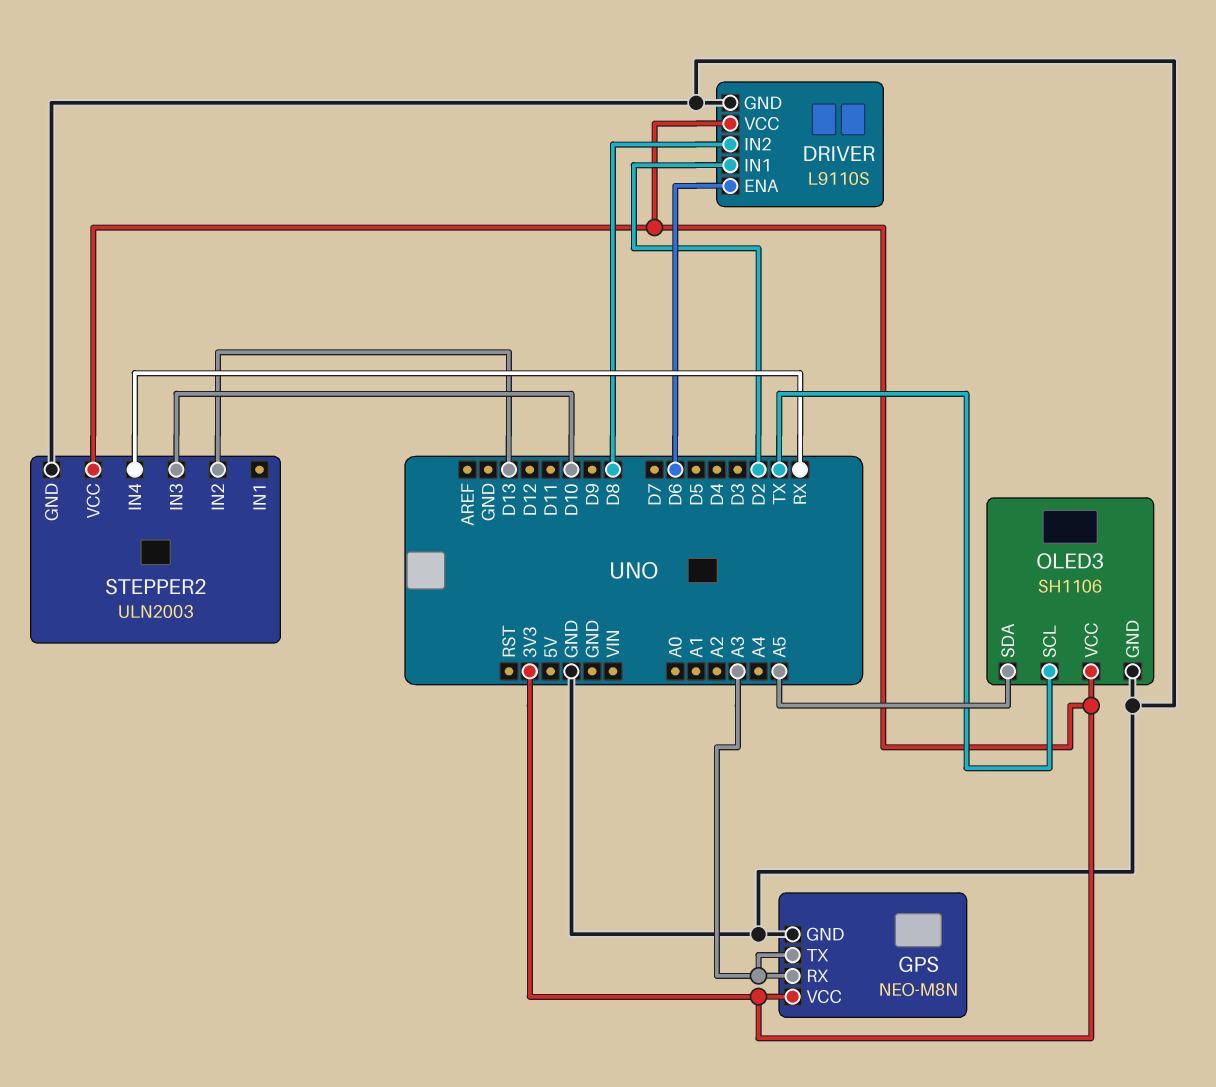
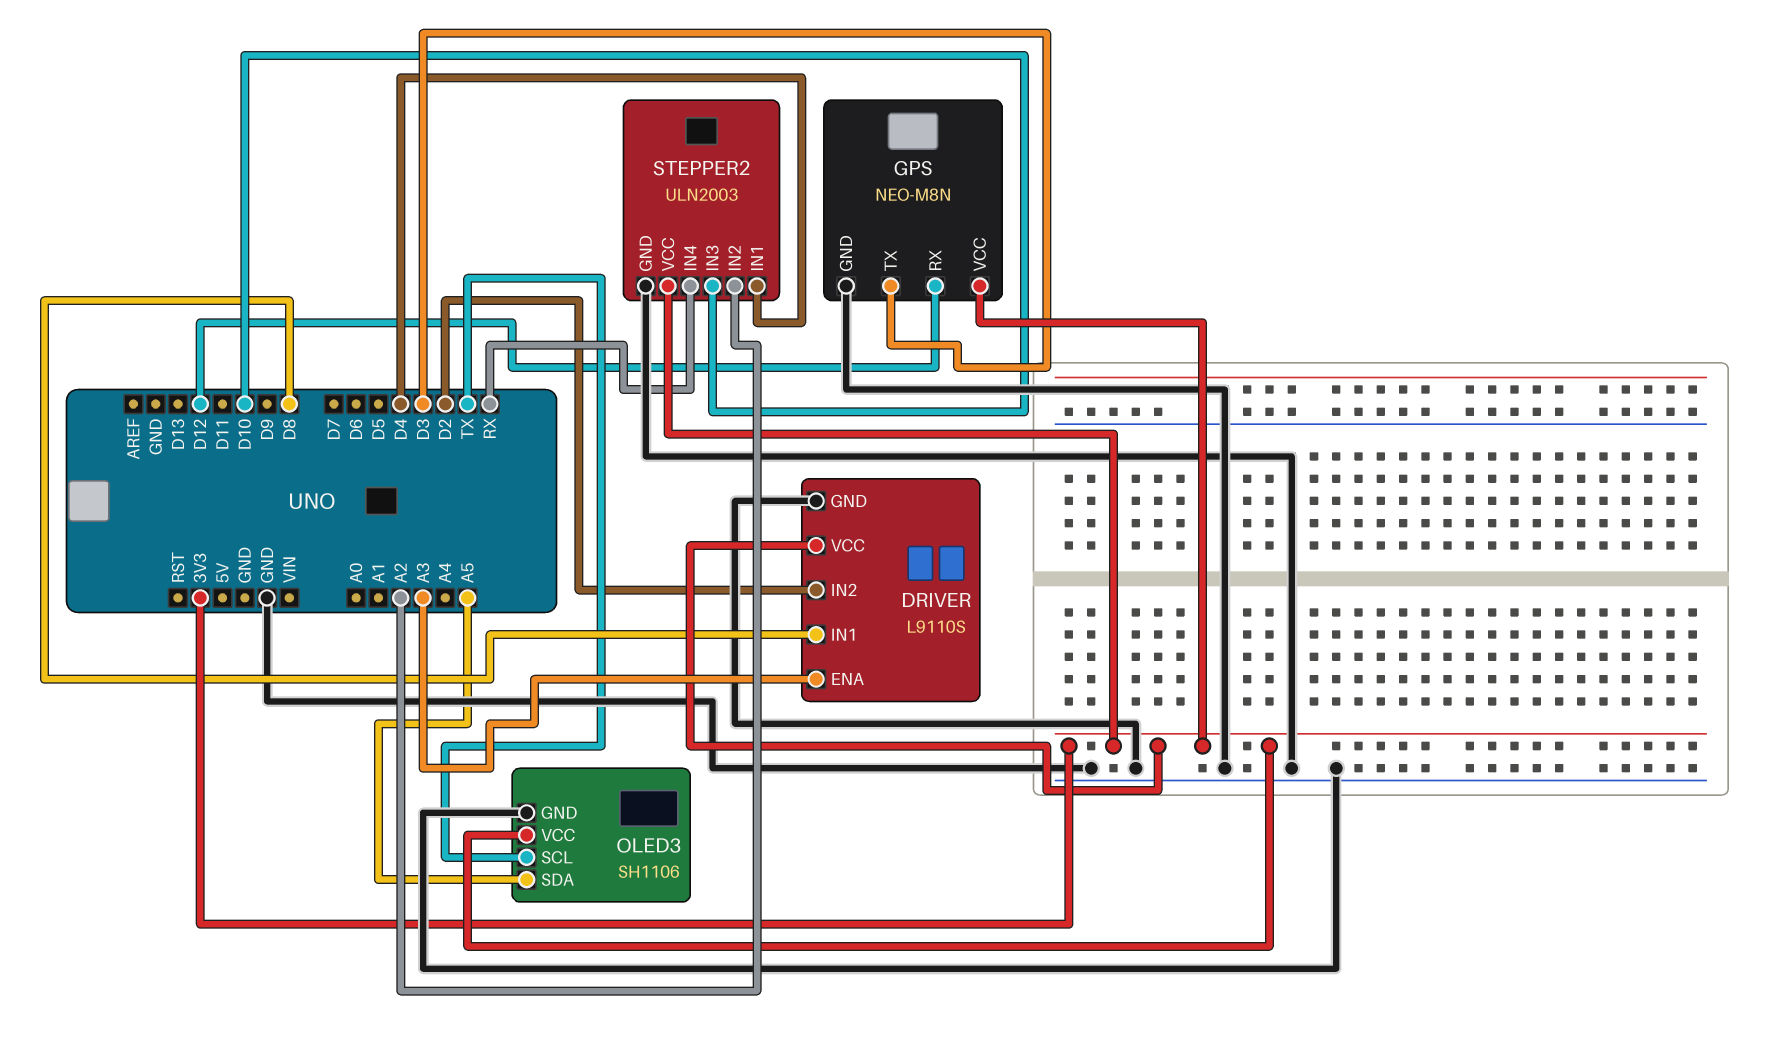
DRIVER pin ENA: D6 -> A3
DRIVER pin IN1: D2 -> D8
DRIVER pin IN2: D8 -> D2
GPS pin RX: A3 -> D12
GPS pin TX: A3 -> D3
STEPPER2 pin IN1: none -> D4
STEPPER2 pin IN2: D13 -> A2

